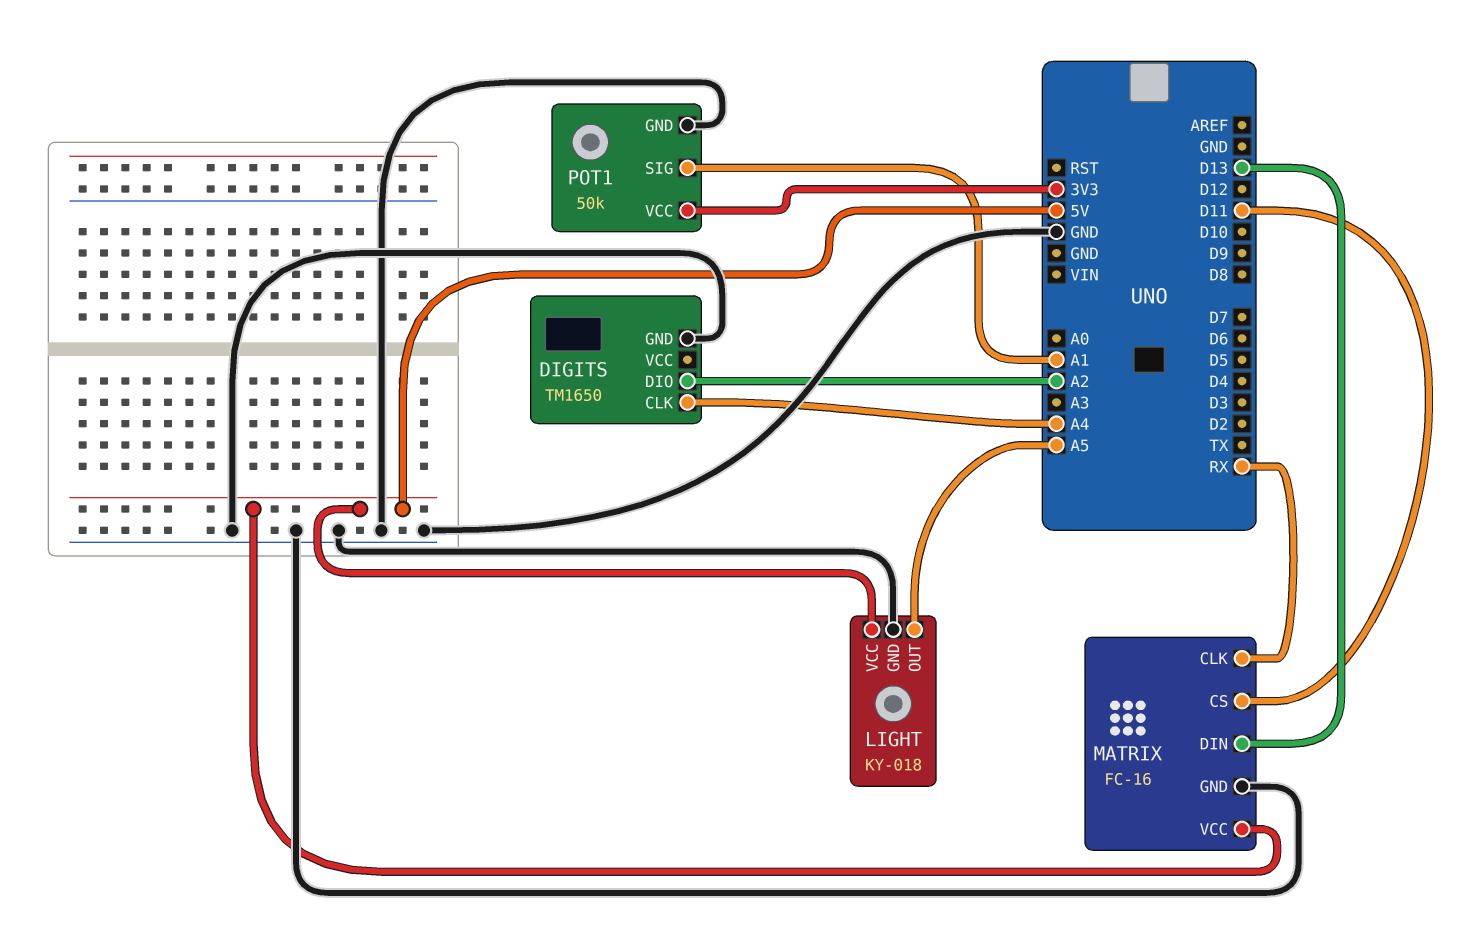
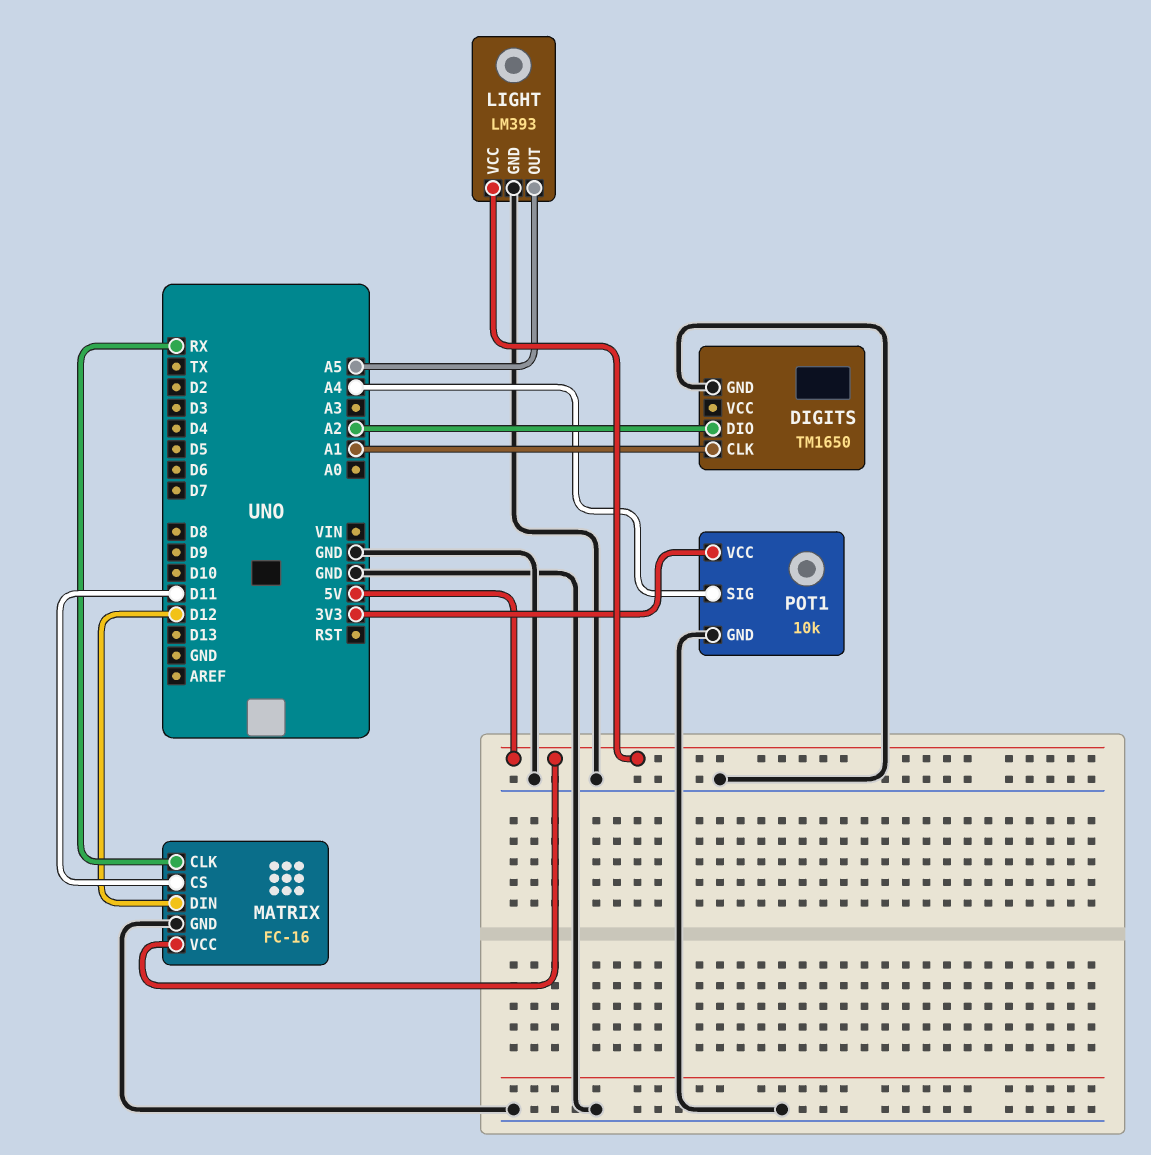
DIGITS pin CLK: A4 -> A1
LIGHT: KY-018 -> LM393
MATRIX pin DIN: D13 -> D12
POT1: 50k -> 10k
POT1 pin SIG: A1 -> A4

